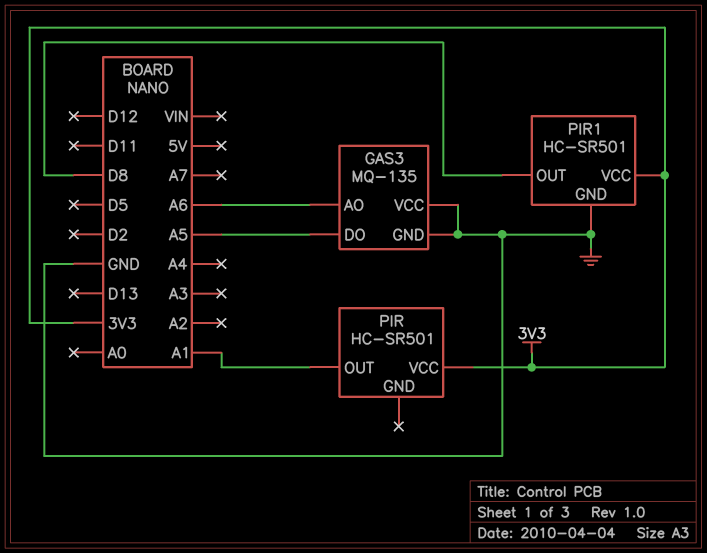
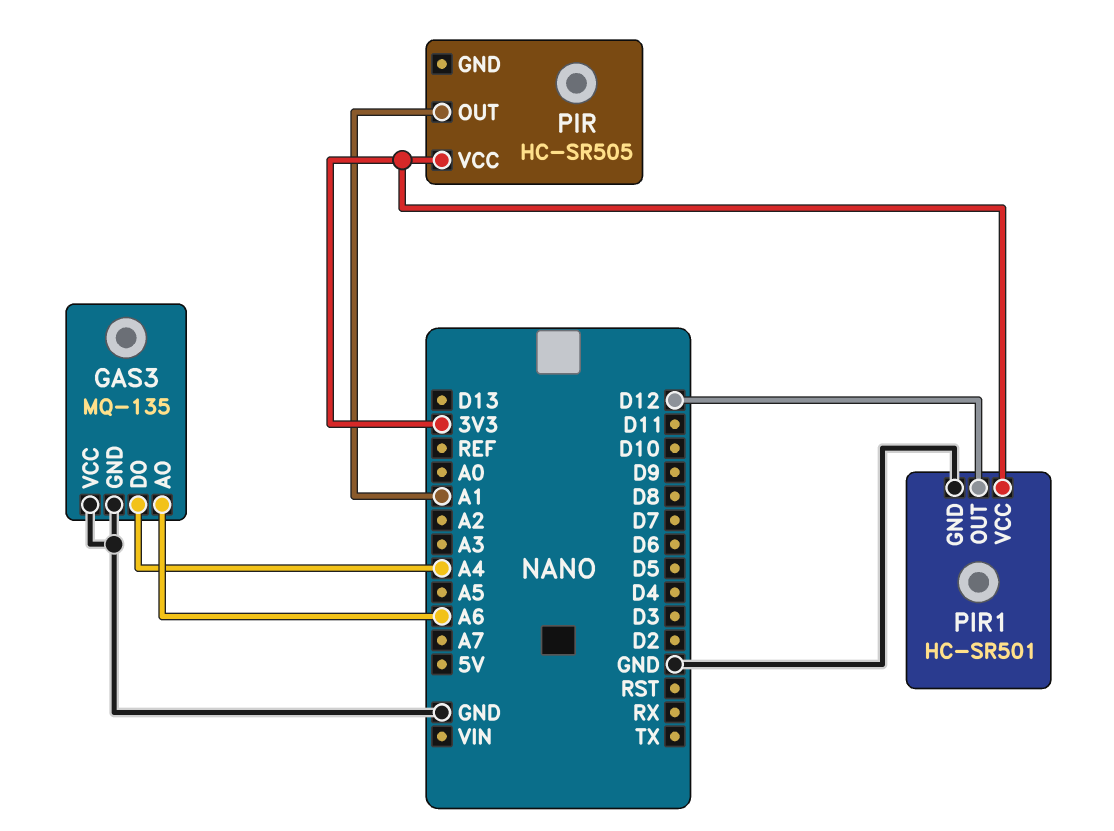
GAS3 pin DO: A5 -> A4
PIR: HC-SR501 -> HC-SR505
PIR1 pin OUT: D8 -> D12

